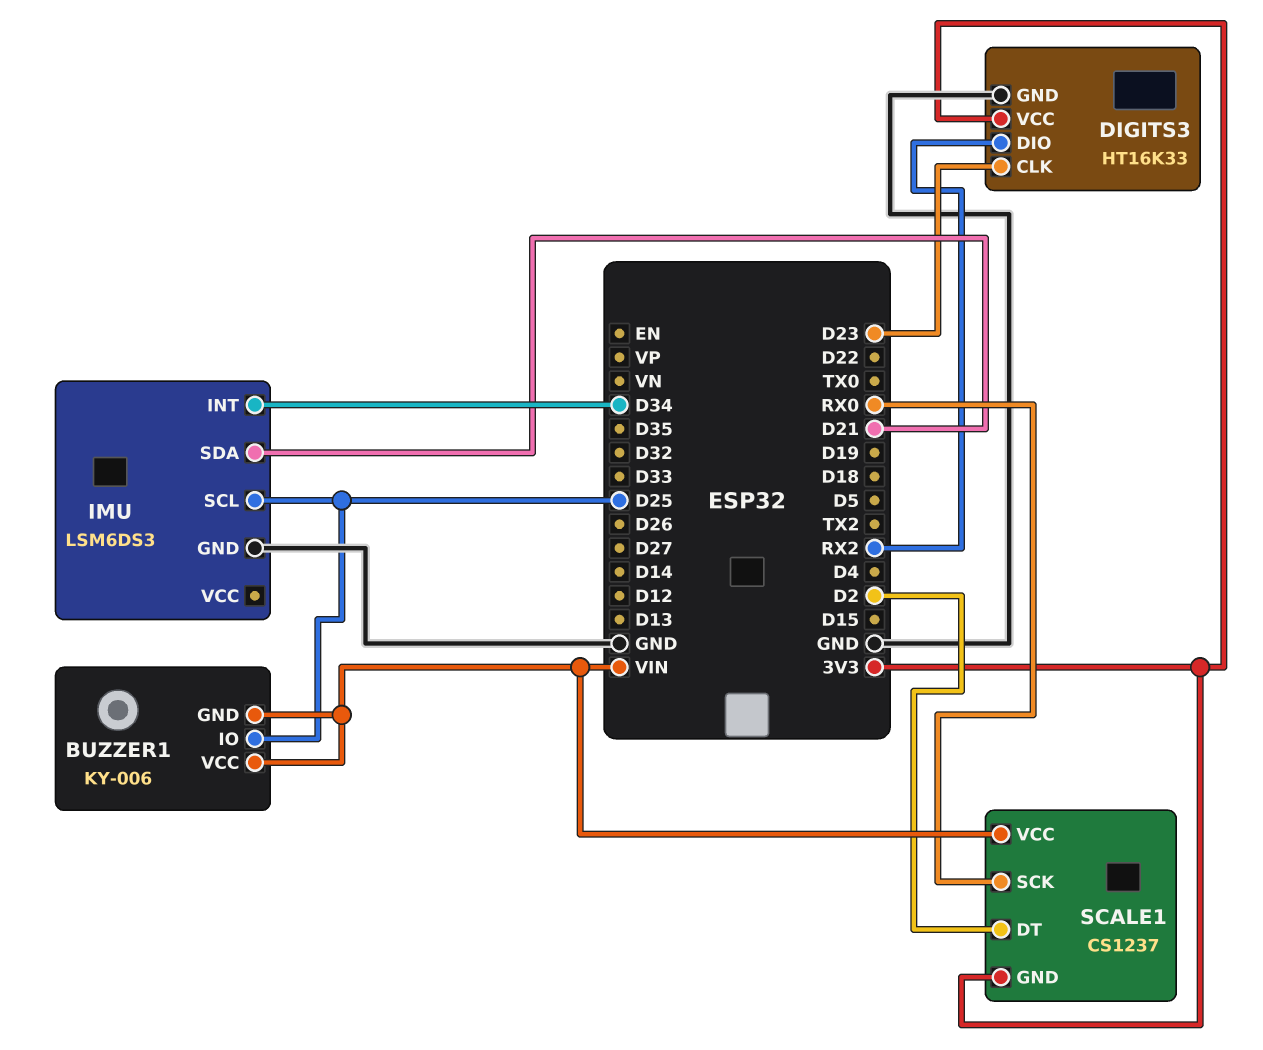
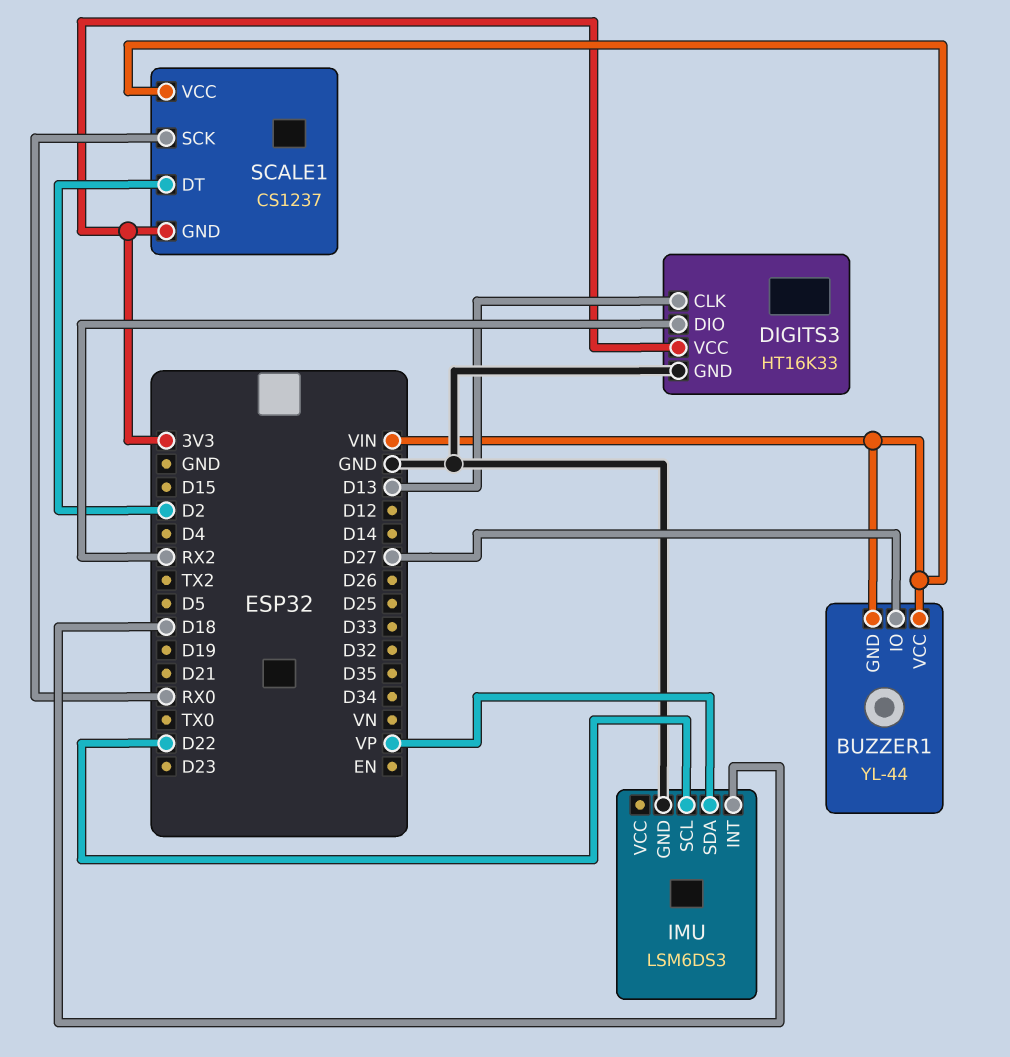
BUZZER1: KY-006 -> YL-44
BUZZER1 pin IO: D25 -> D27
DIGITS3 pin CLK: D23 -> D13
IMU pin INT: D34 -> D18
IMU pin SCL: D25 -> D22
IMU pin SDA: D21 -> VP

